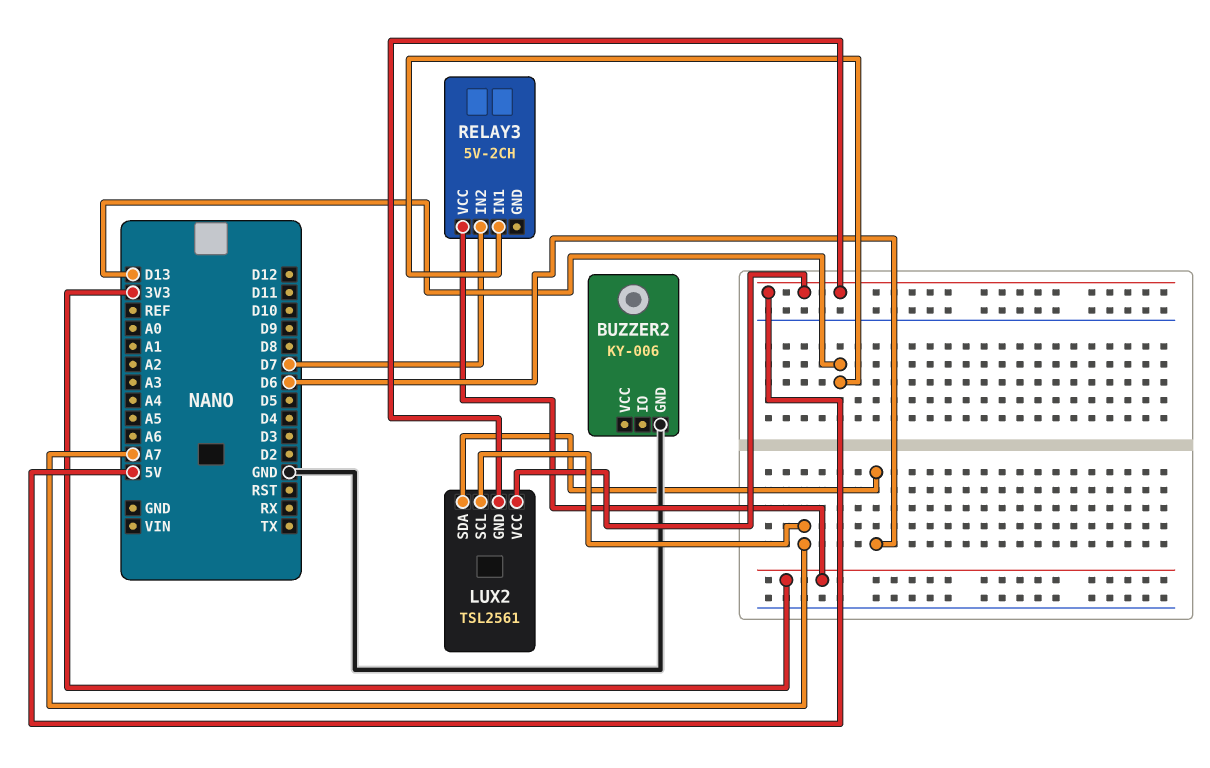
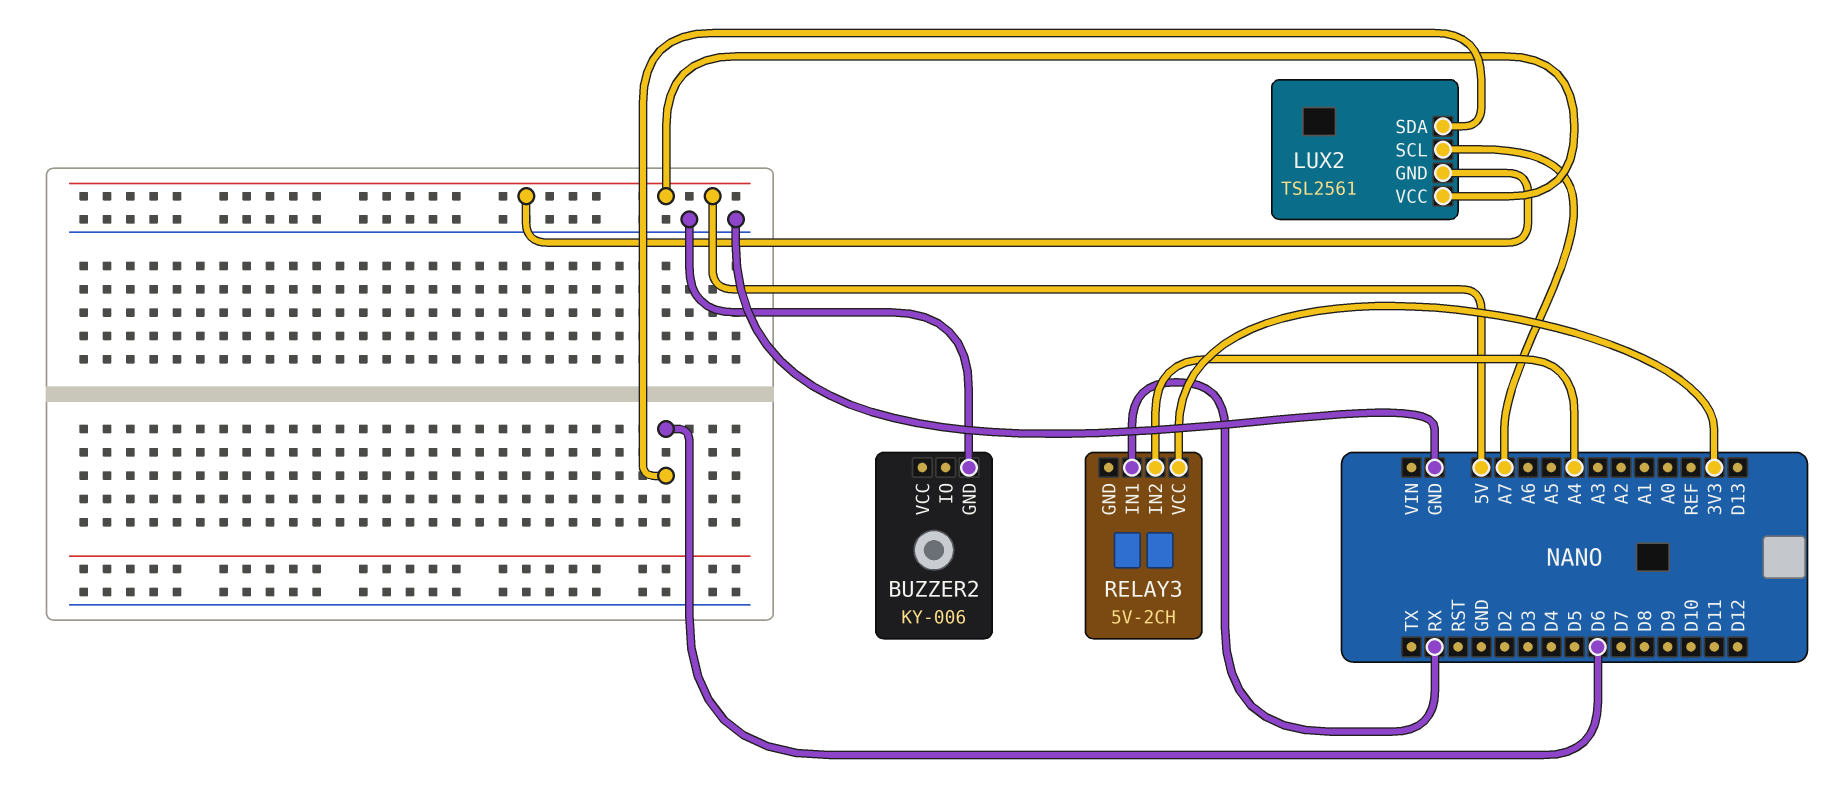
RELAY3 pin IN1: D13 -> RX
RELAY3 pin IN2: D7 -> A4

